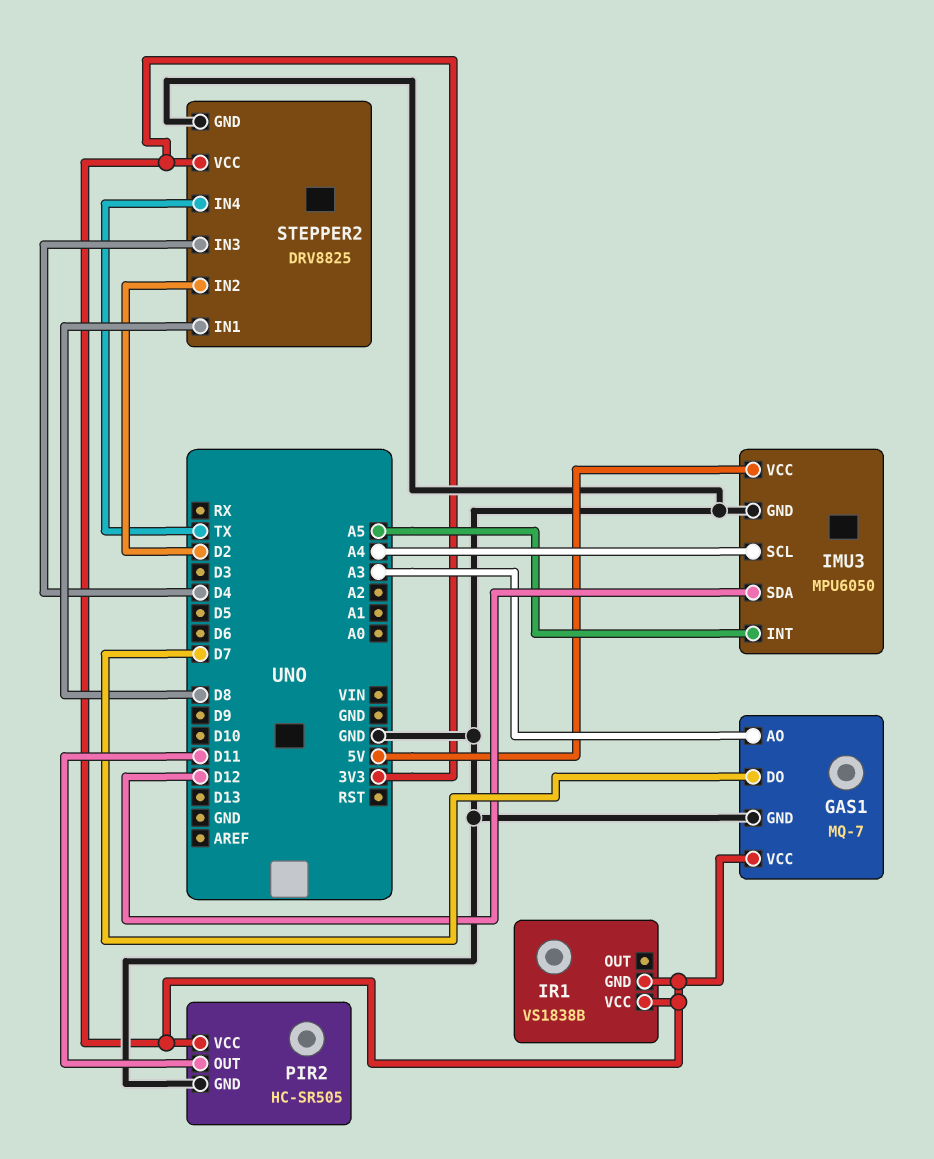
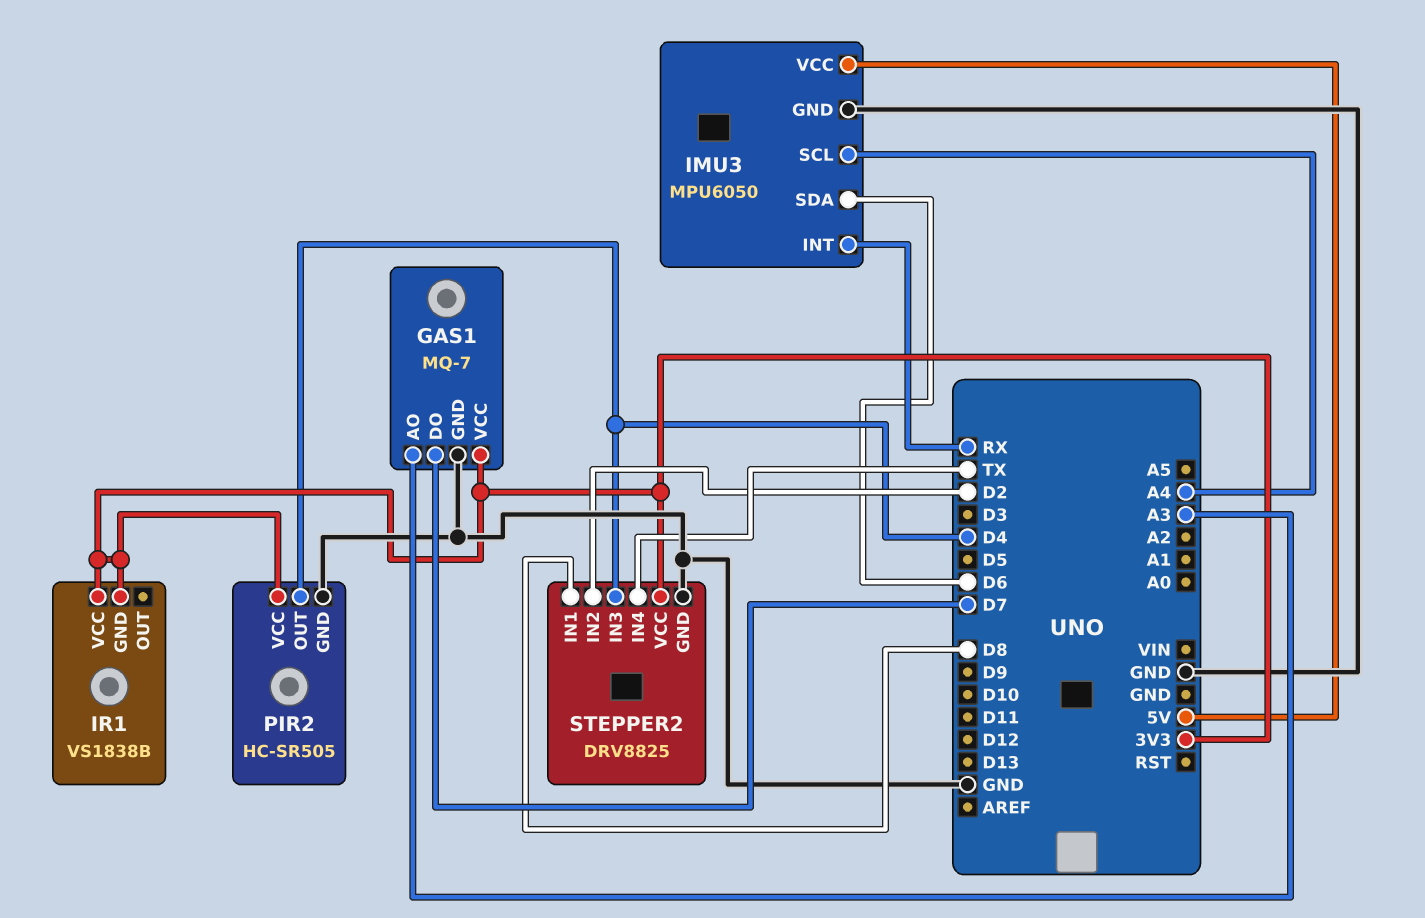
IMU3 pin INT: A5 -> RX
IMU3 pin SDA: D12 -> D6
PIR2 pin OUT: D11 -> D4

